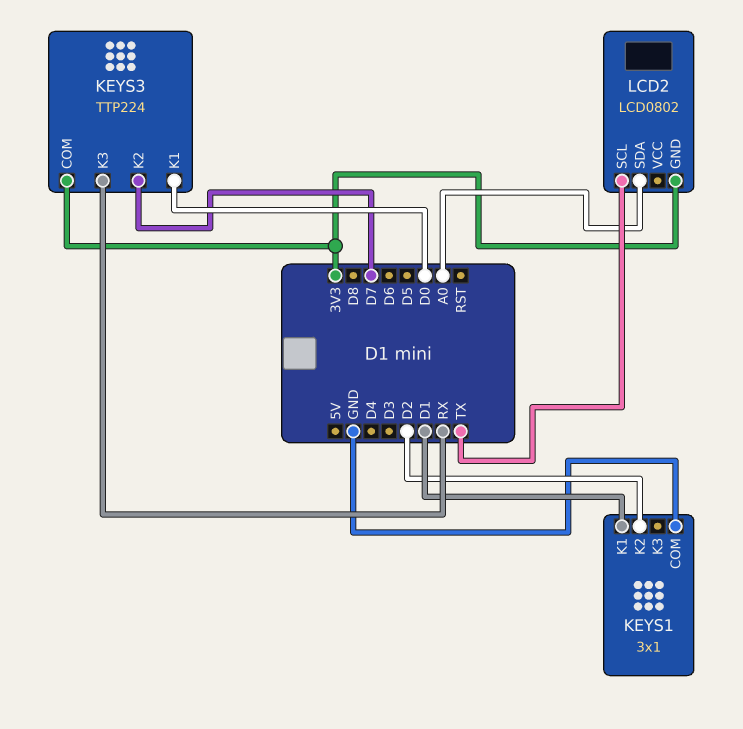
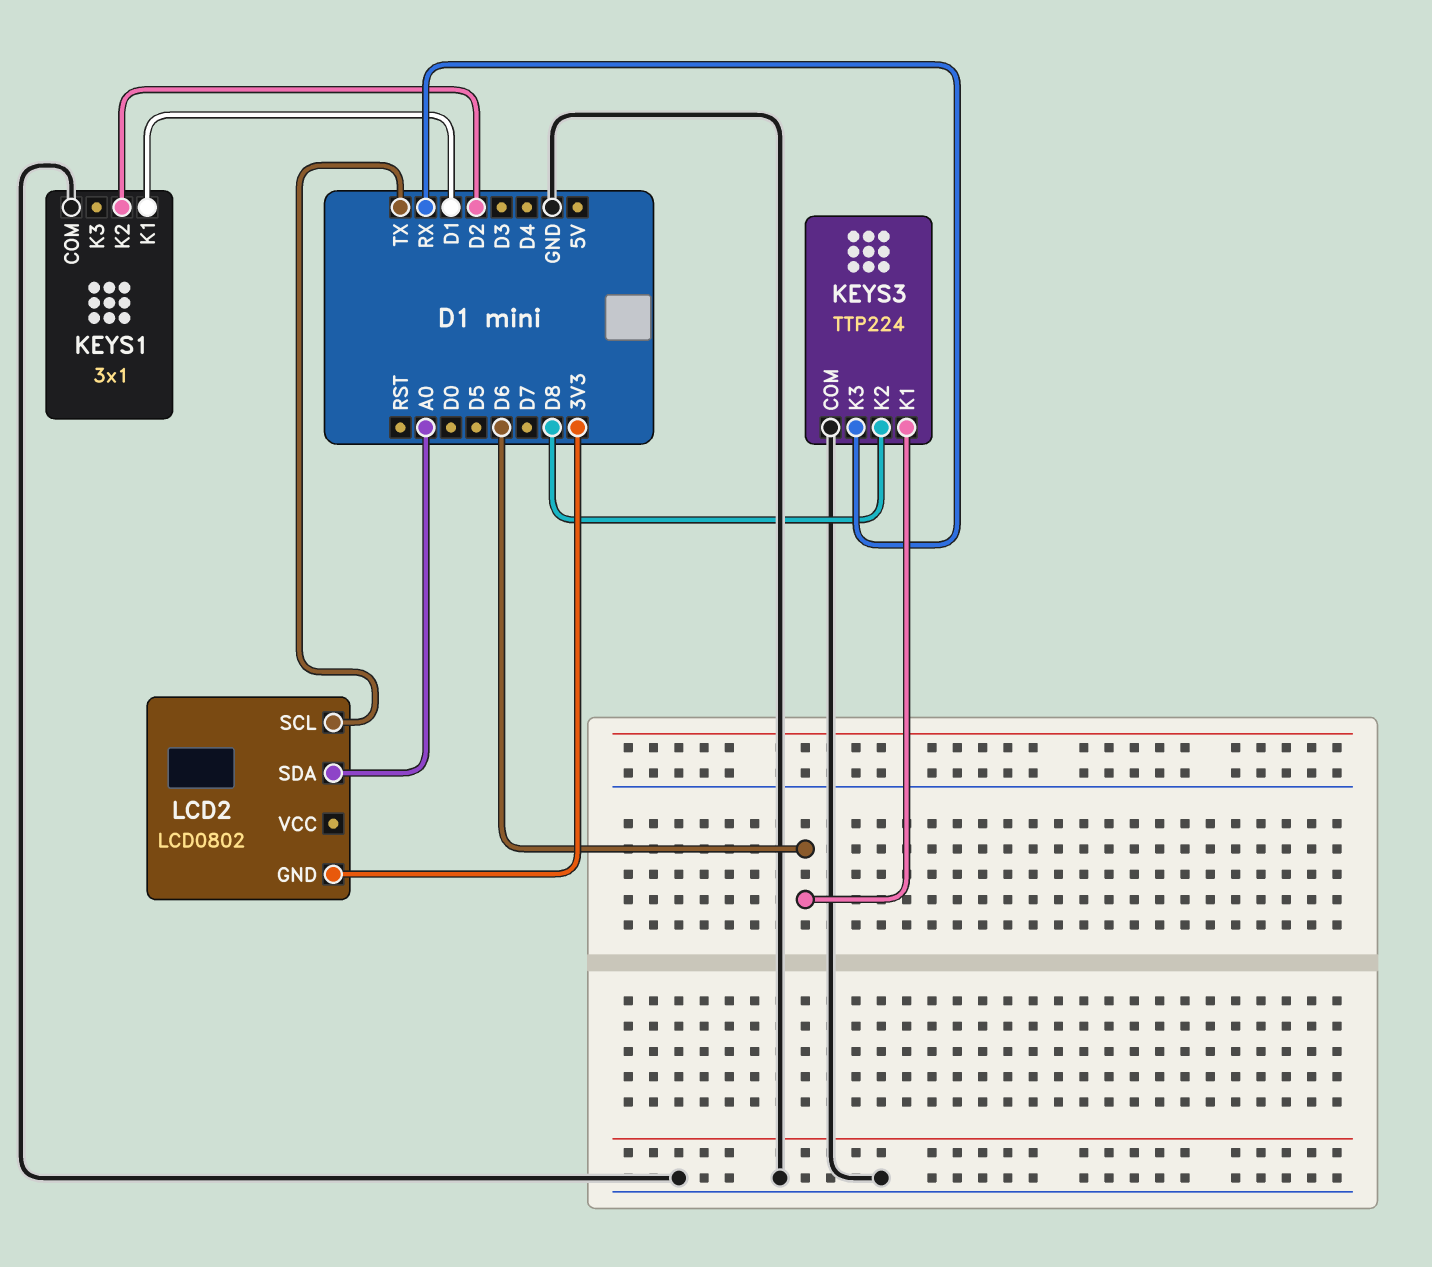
KEYS3 pin COM: 3V3 -> GND
KEYS3 pin K1: D0 -> D6
KEYS3 pin K2: D7 -> D8

